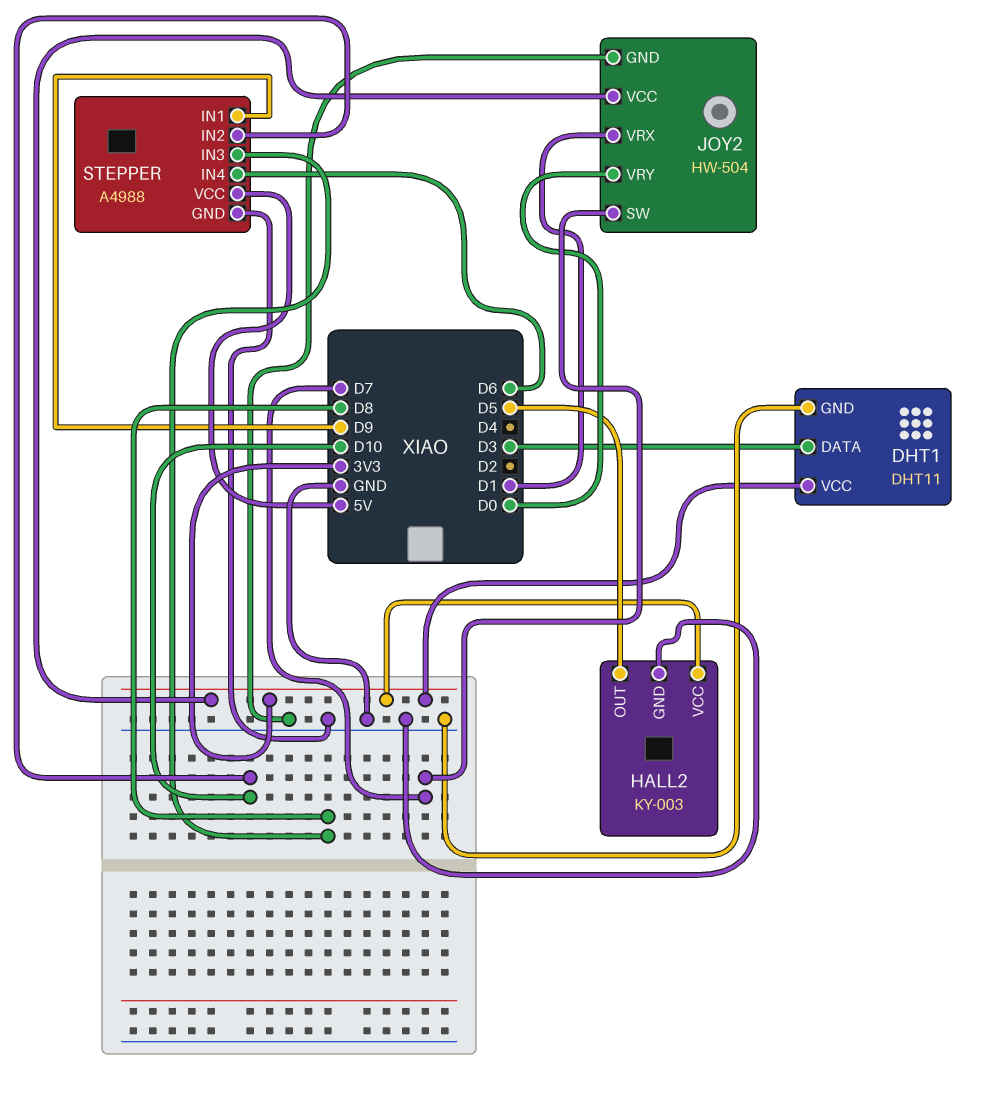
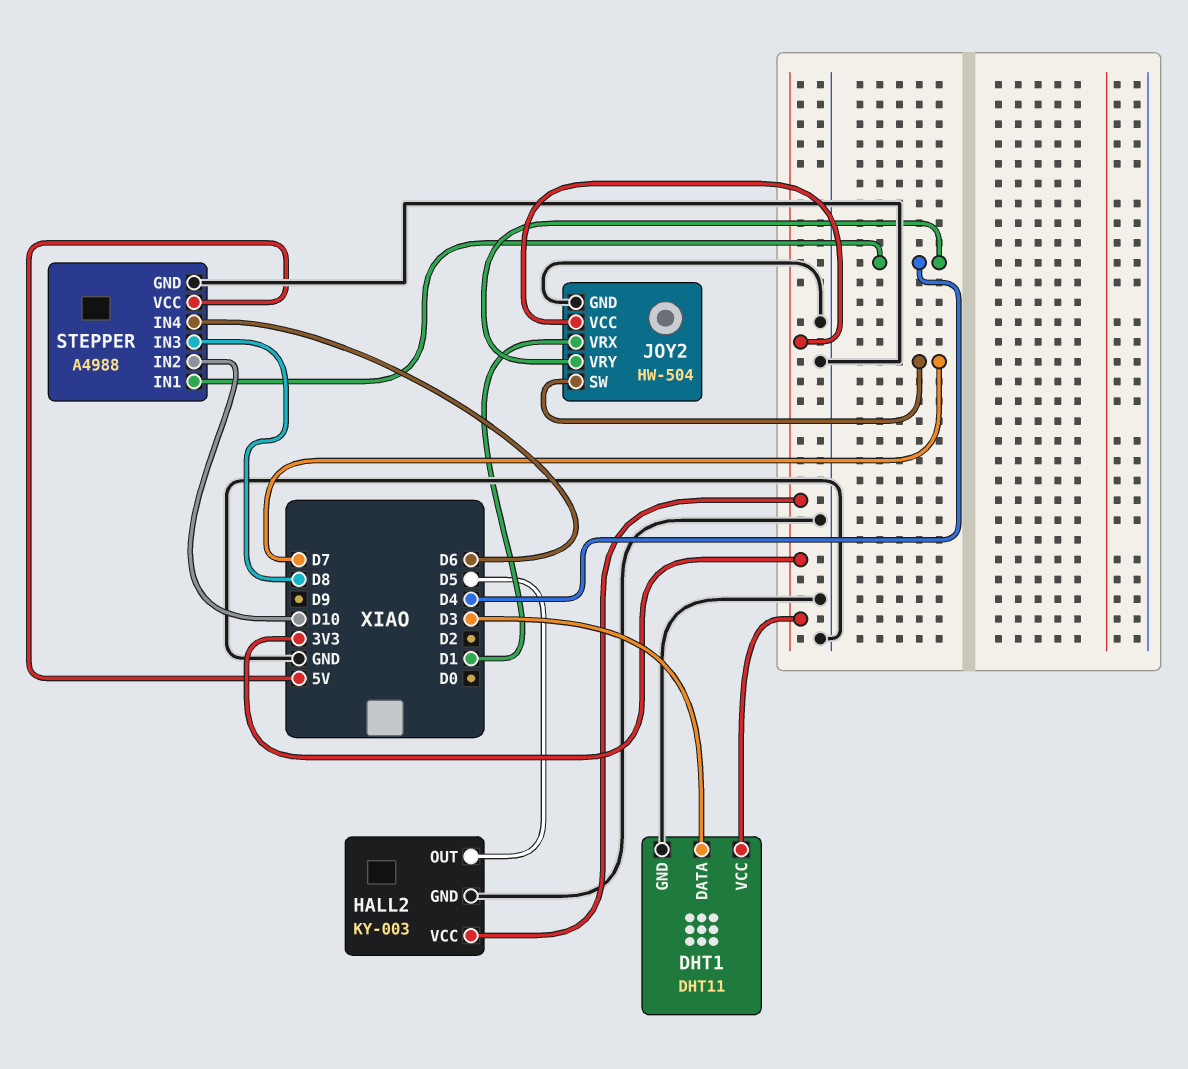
JOY2 pin VRY: D0 -> D4
STEPPER pin IN1: D9 -> D4

